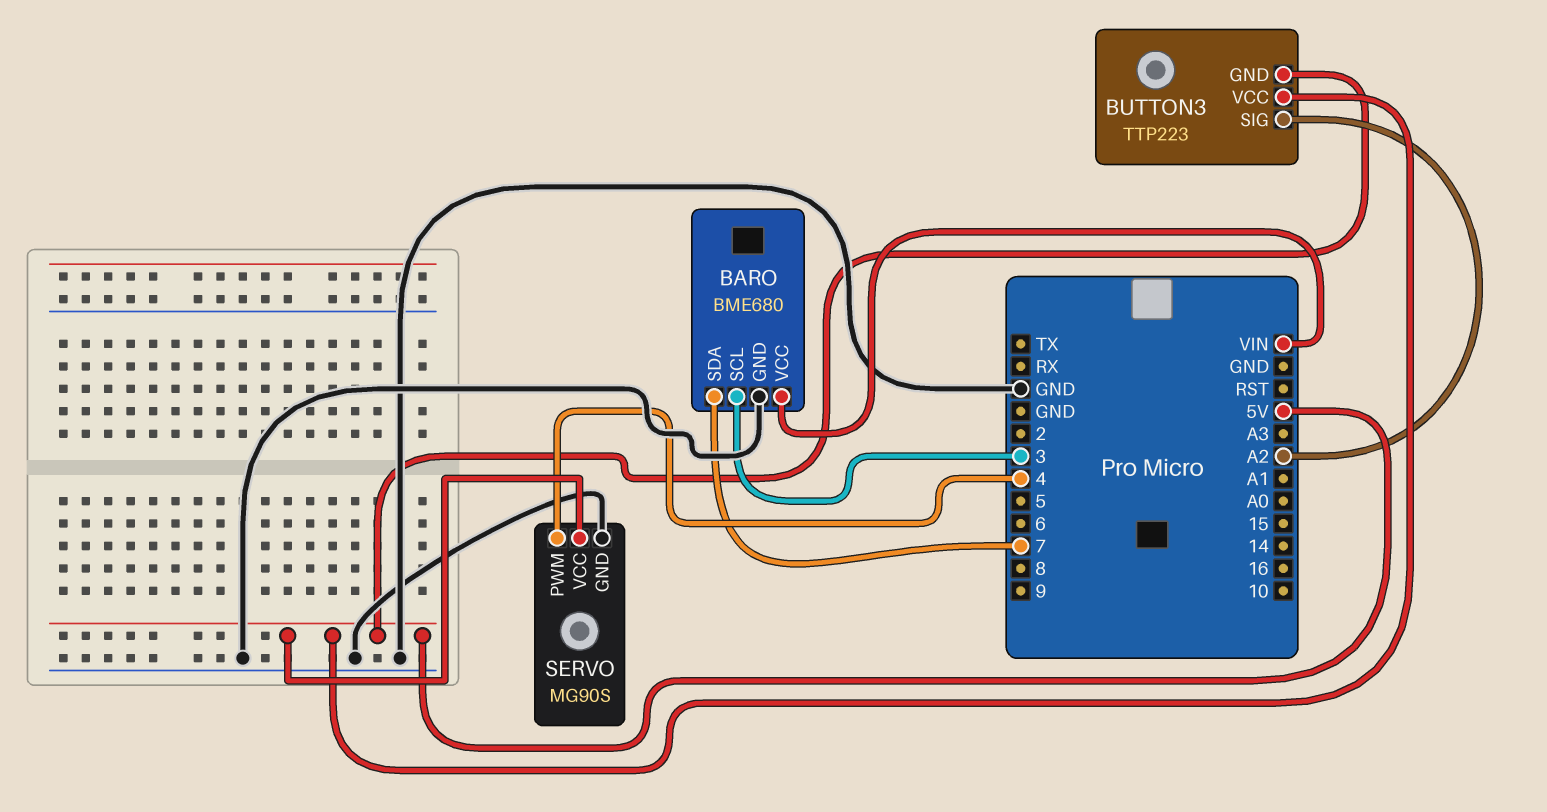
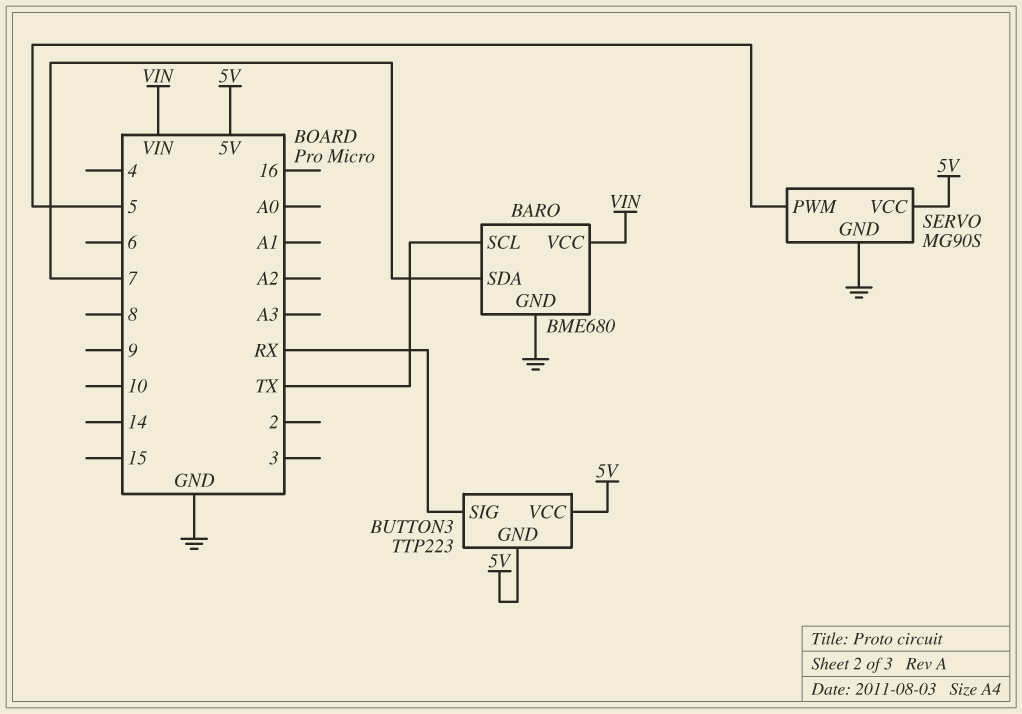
BARO pin SCL: 3 -> TX
BUTTON3 pin SIG: A2 -> RX
SERVO pin PWM: 4 -> 5

